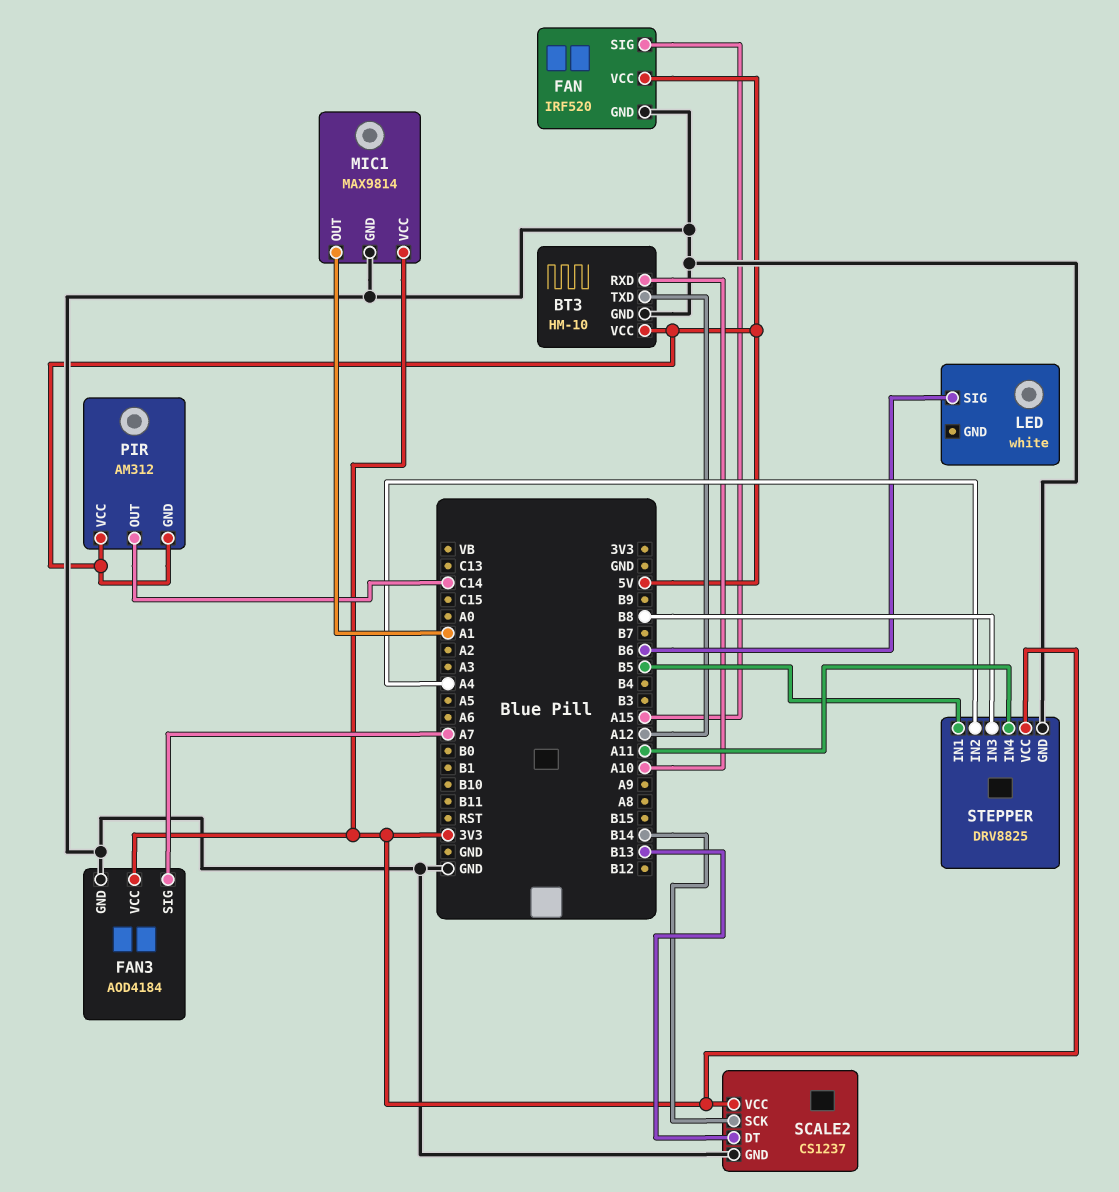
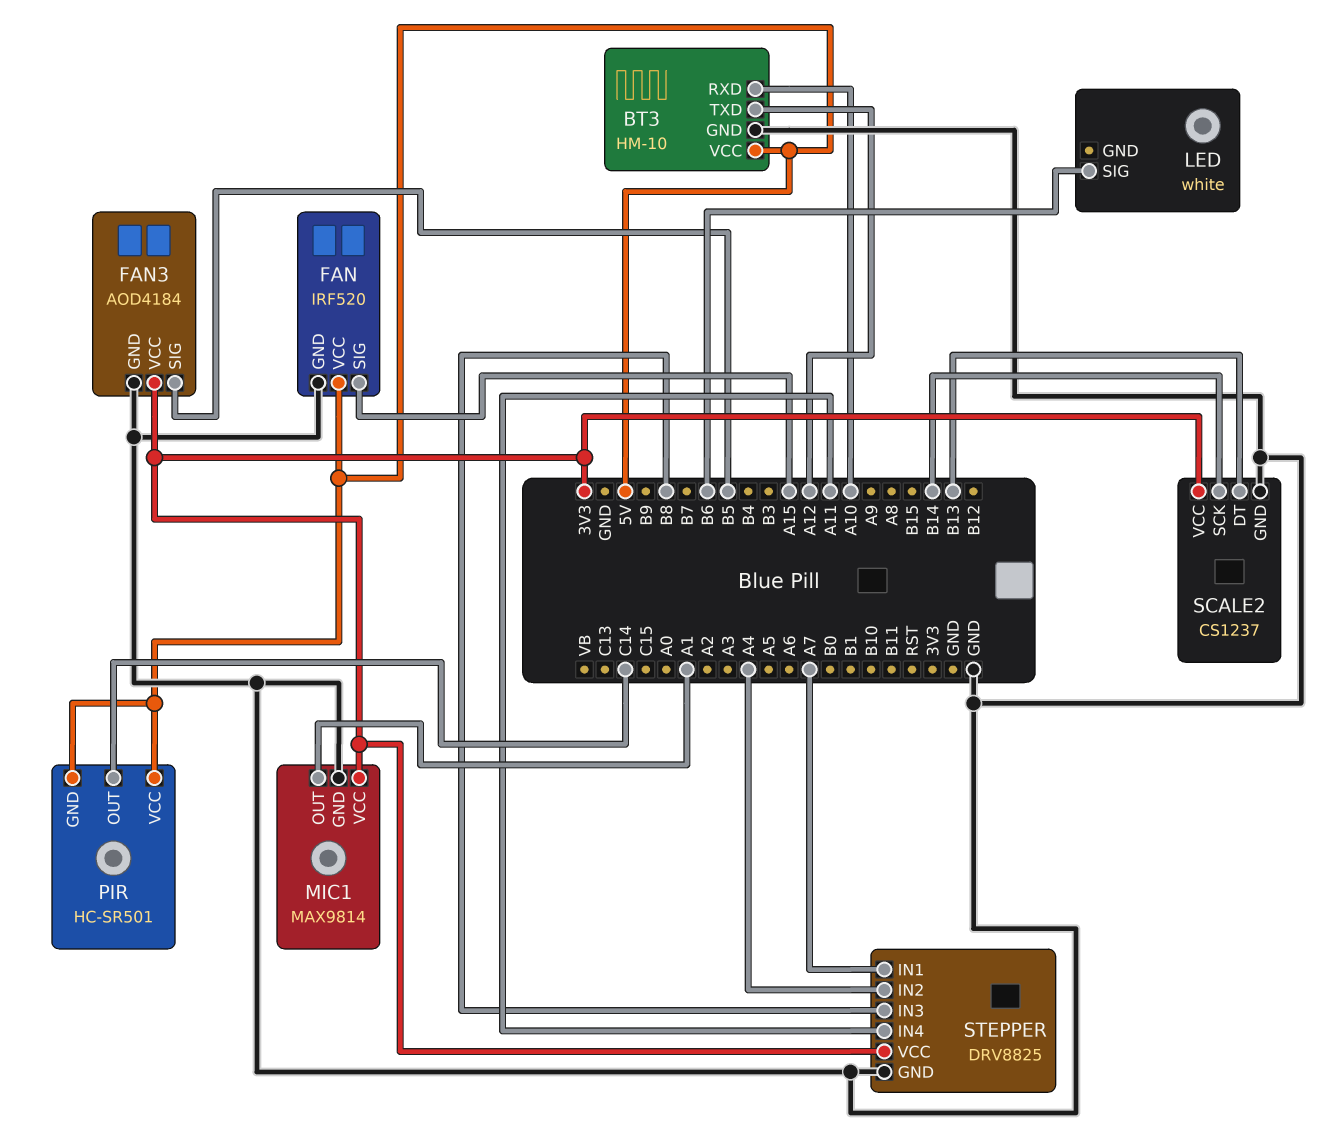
FAN3 pin SIG: A7 -> B5
PIR: AM312 -> HC-SR501
STEPPER pin IN1: B5 -> A7

